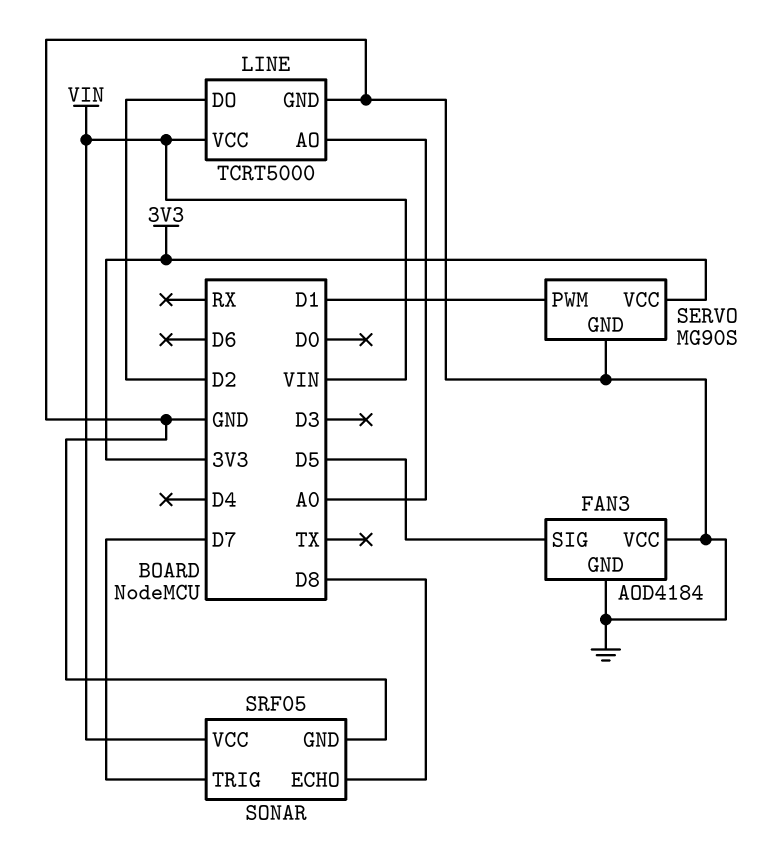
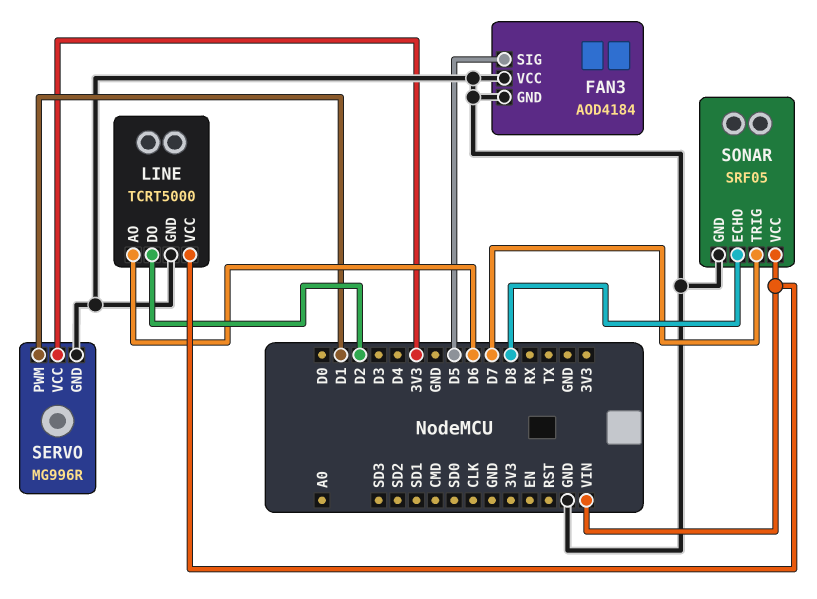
LINE pin AO: A0 -> D6
SERVO: MG90S -> MG996R

